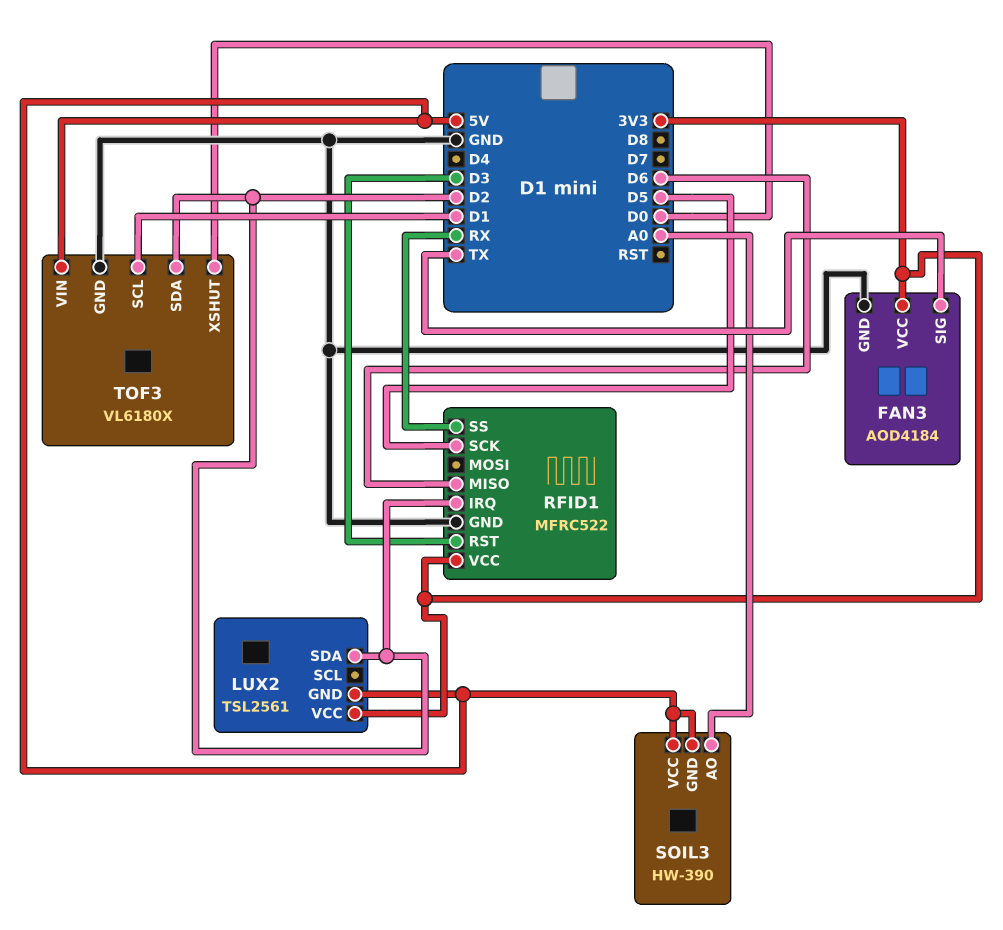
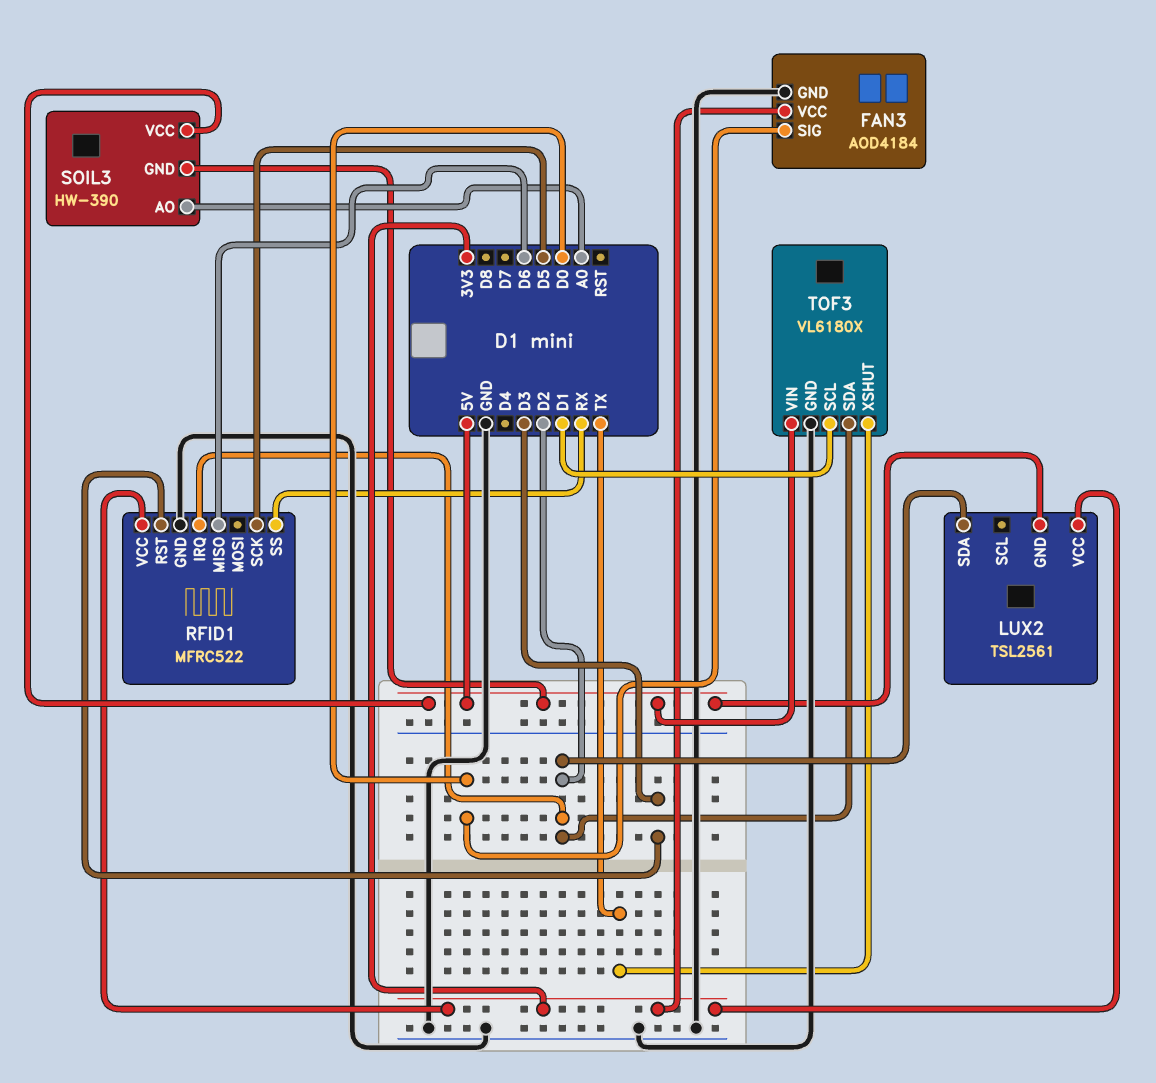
FAN3 pin SIG: TX -> D0
TOF3 pin XSHUT: D0 -> TX

